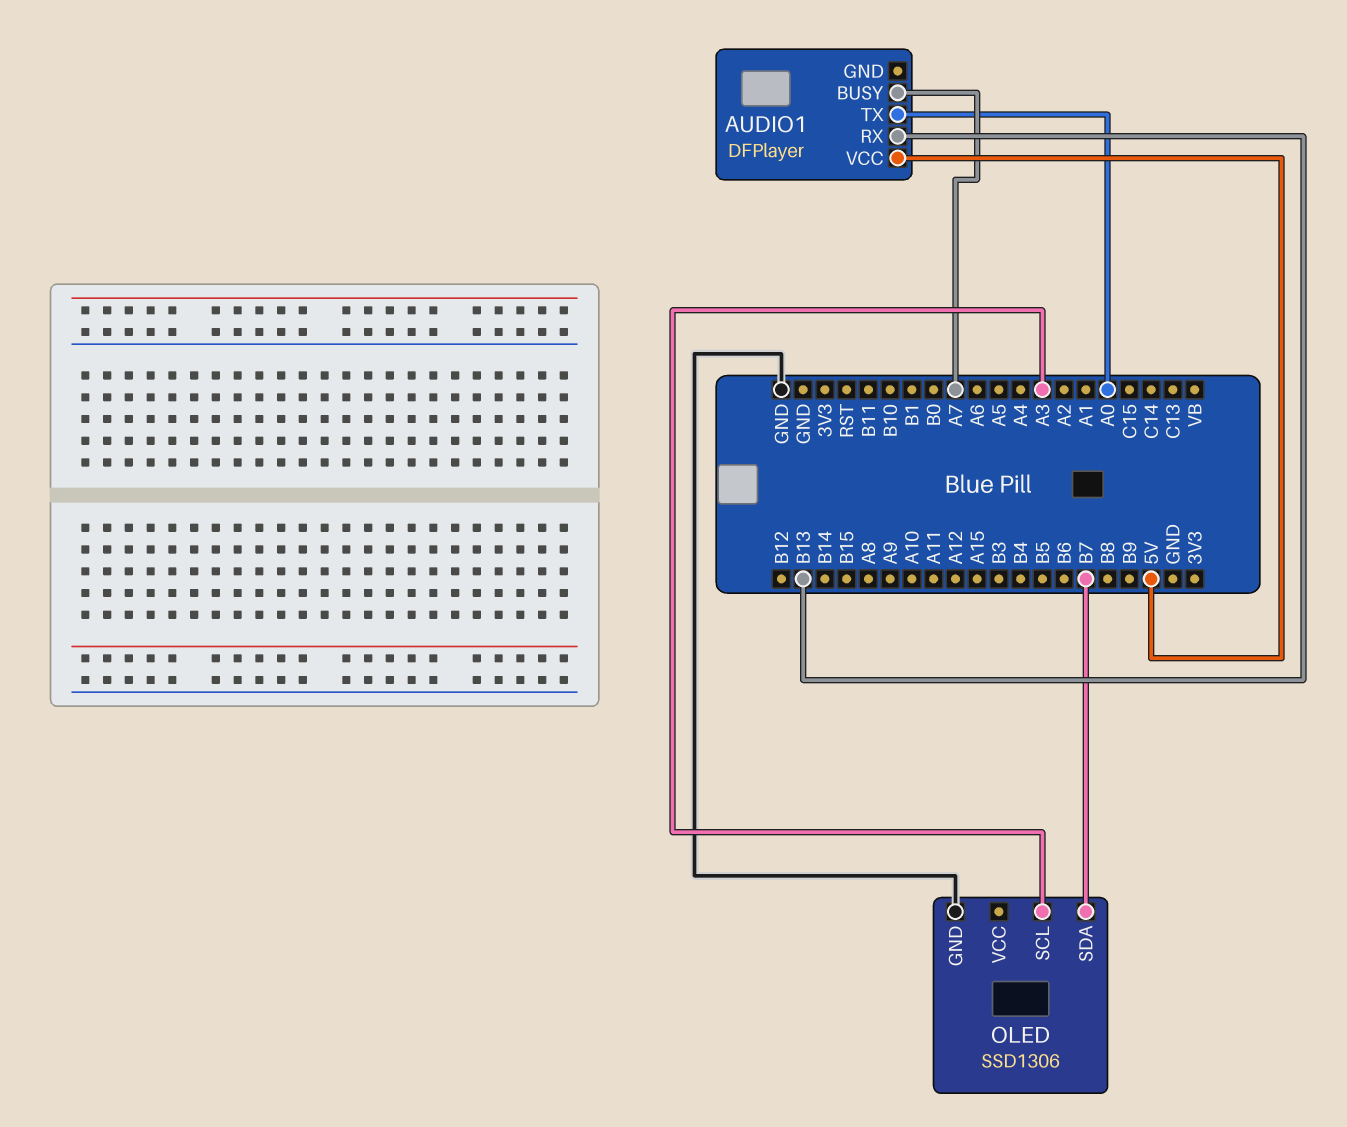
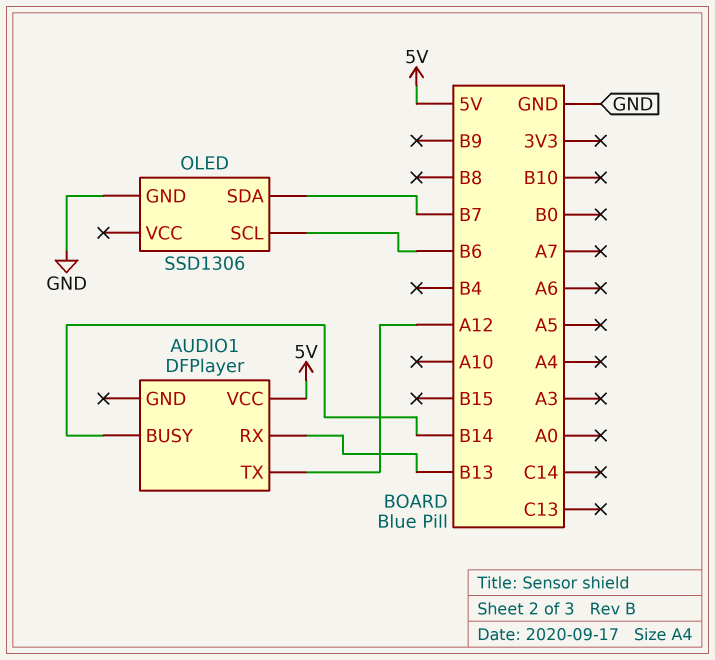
AUDIO1 pin BUSY: A7 -> B14
AUDIO1 pin TX: A0 -> A12
OLED pin SCL: A3 -> B6

